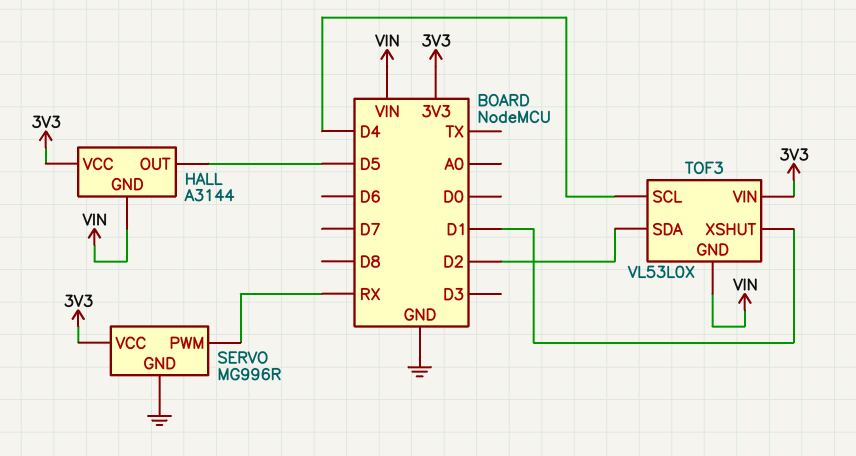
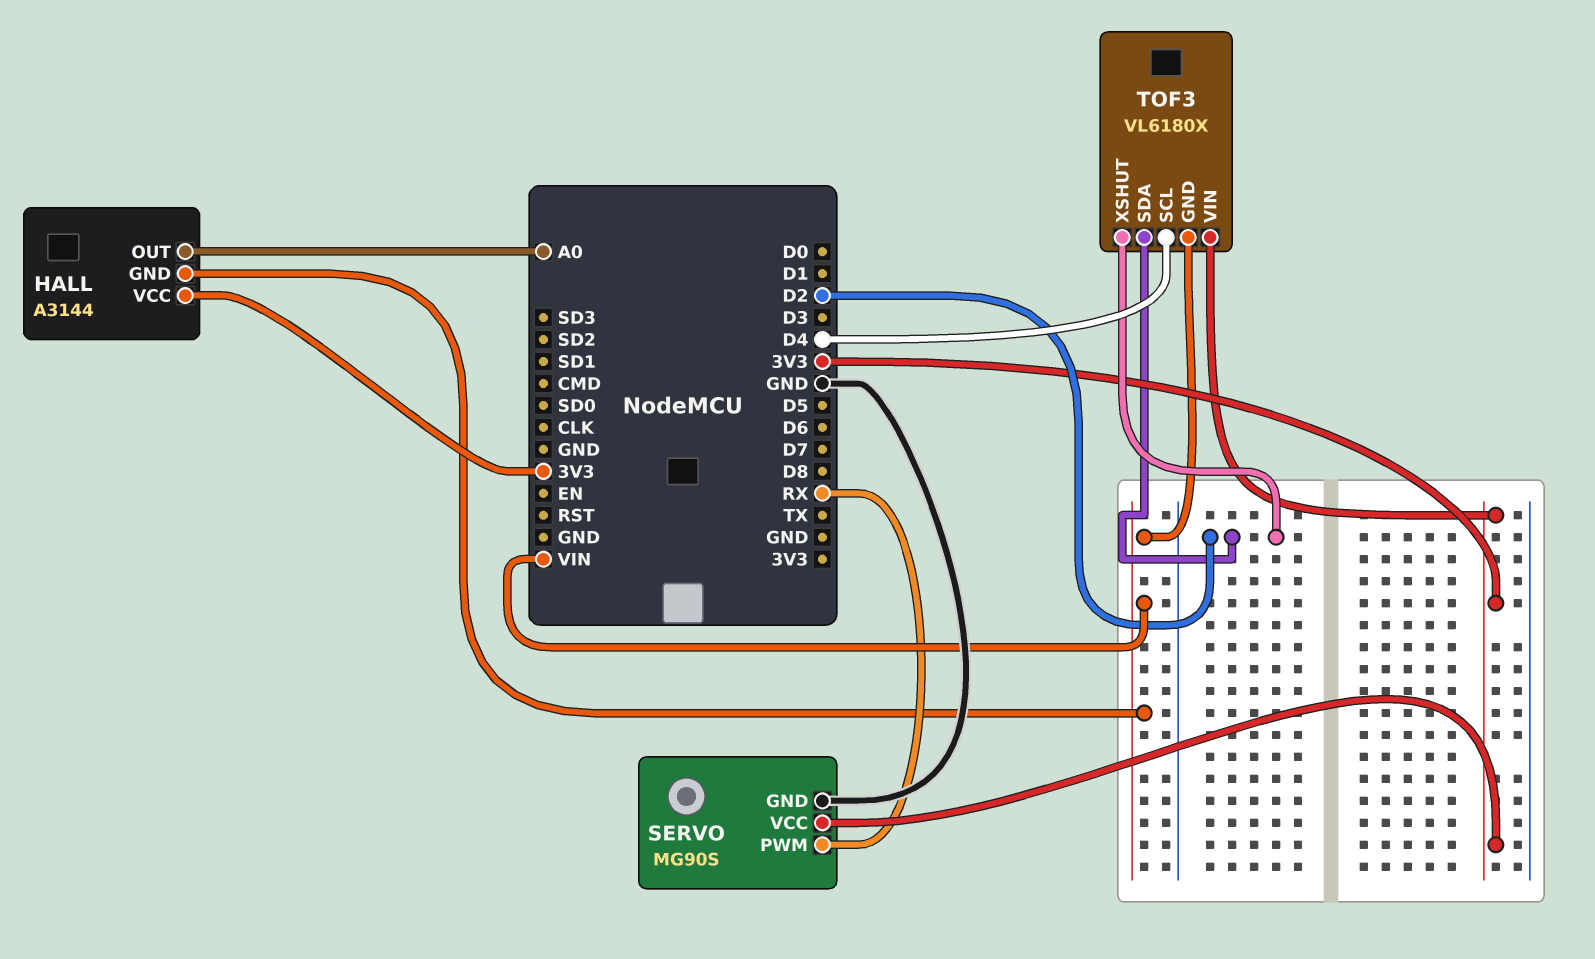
HALL pin OUT: D5 -> A0
SERVO: MG996R -> MG90S
TOF3: VL53L0X -> VL6180X
TOF3 pin XSHUT: D1 -> D2

